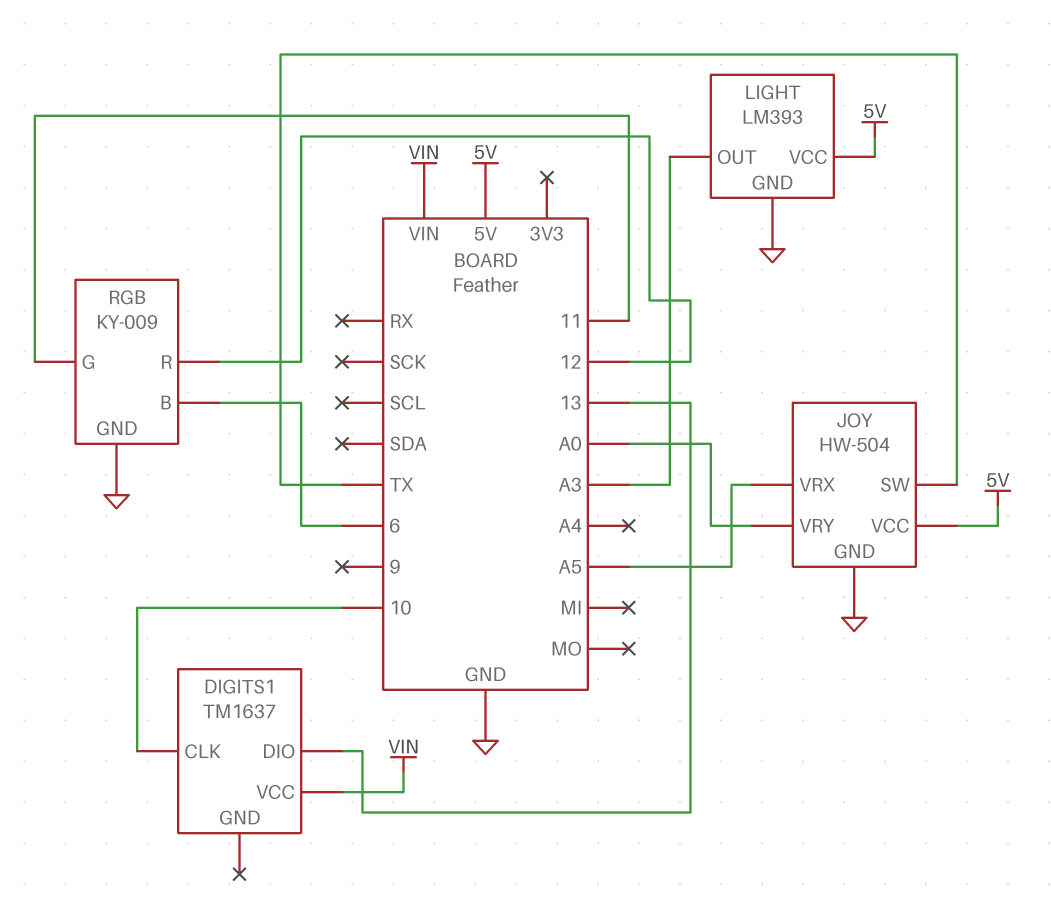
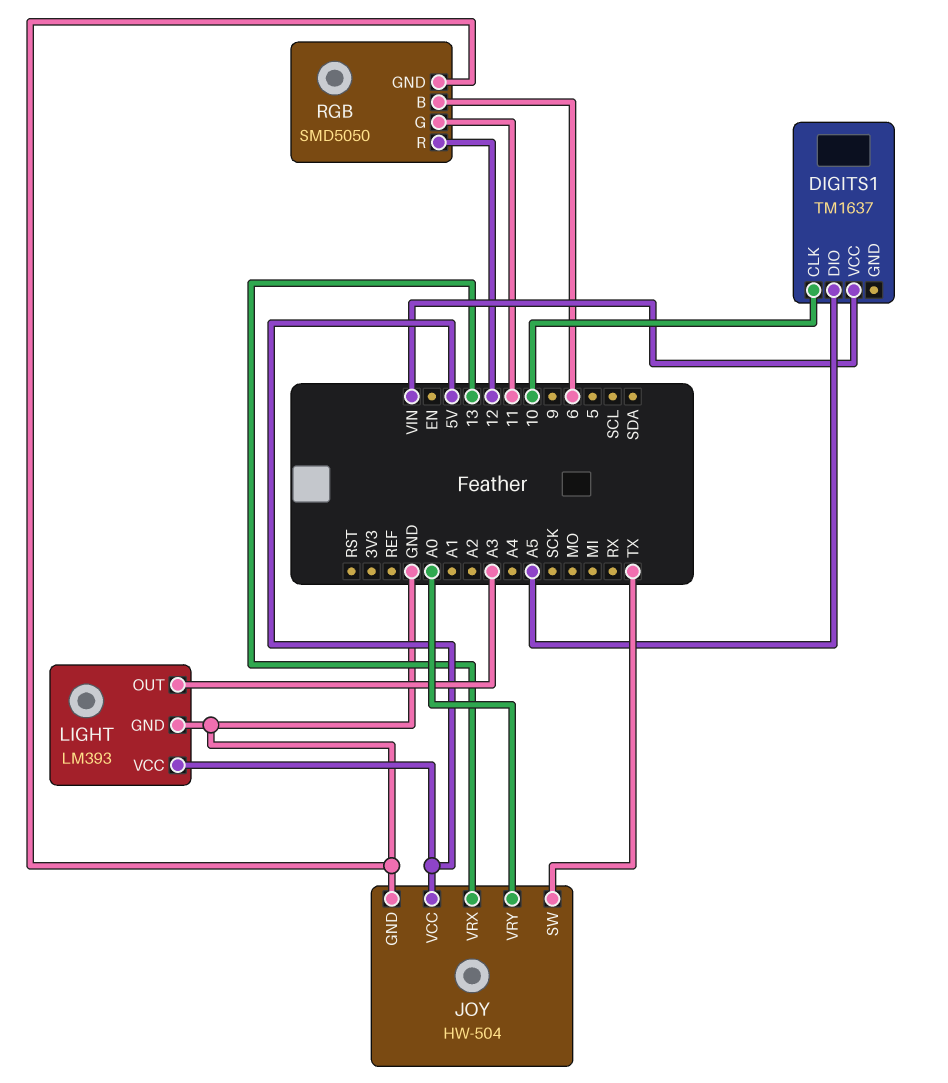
DIGITS1 pin DIO: 13 -> A5
JOY pin VRX: A5 -> 13
RGB: KY-009 -> SMD5050

